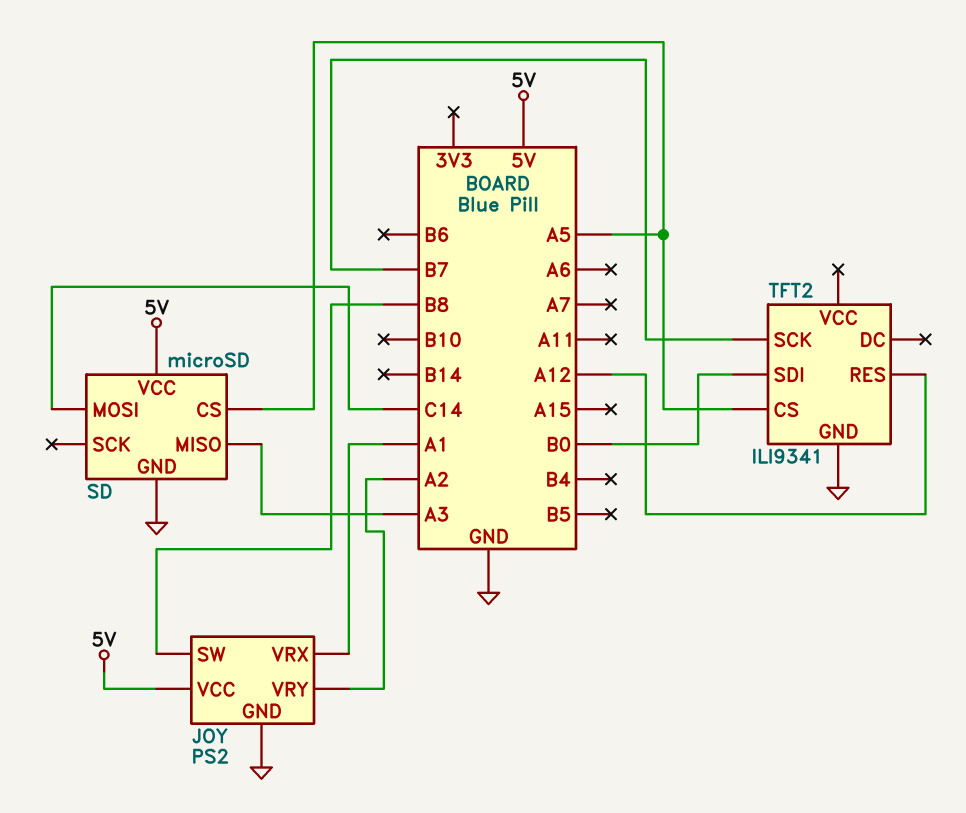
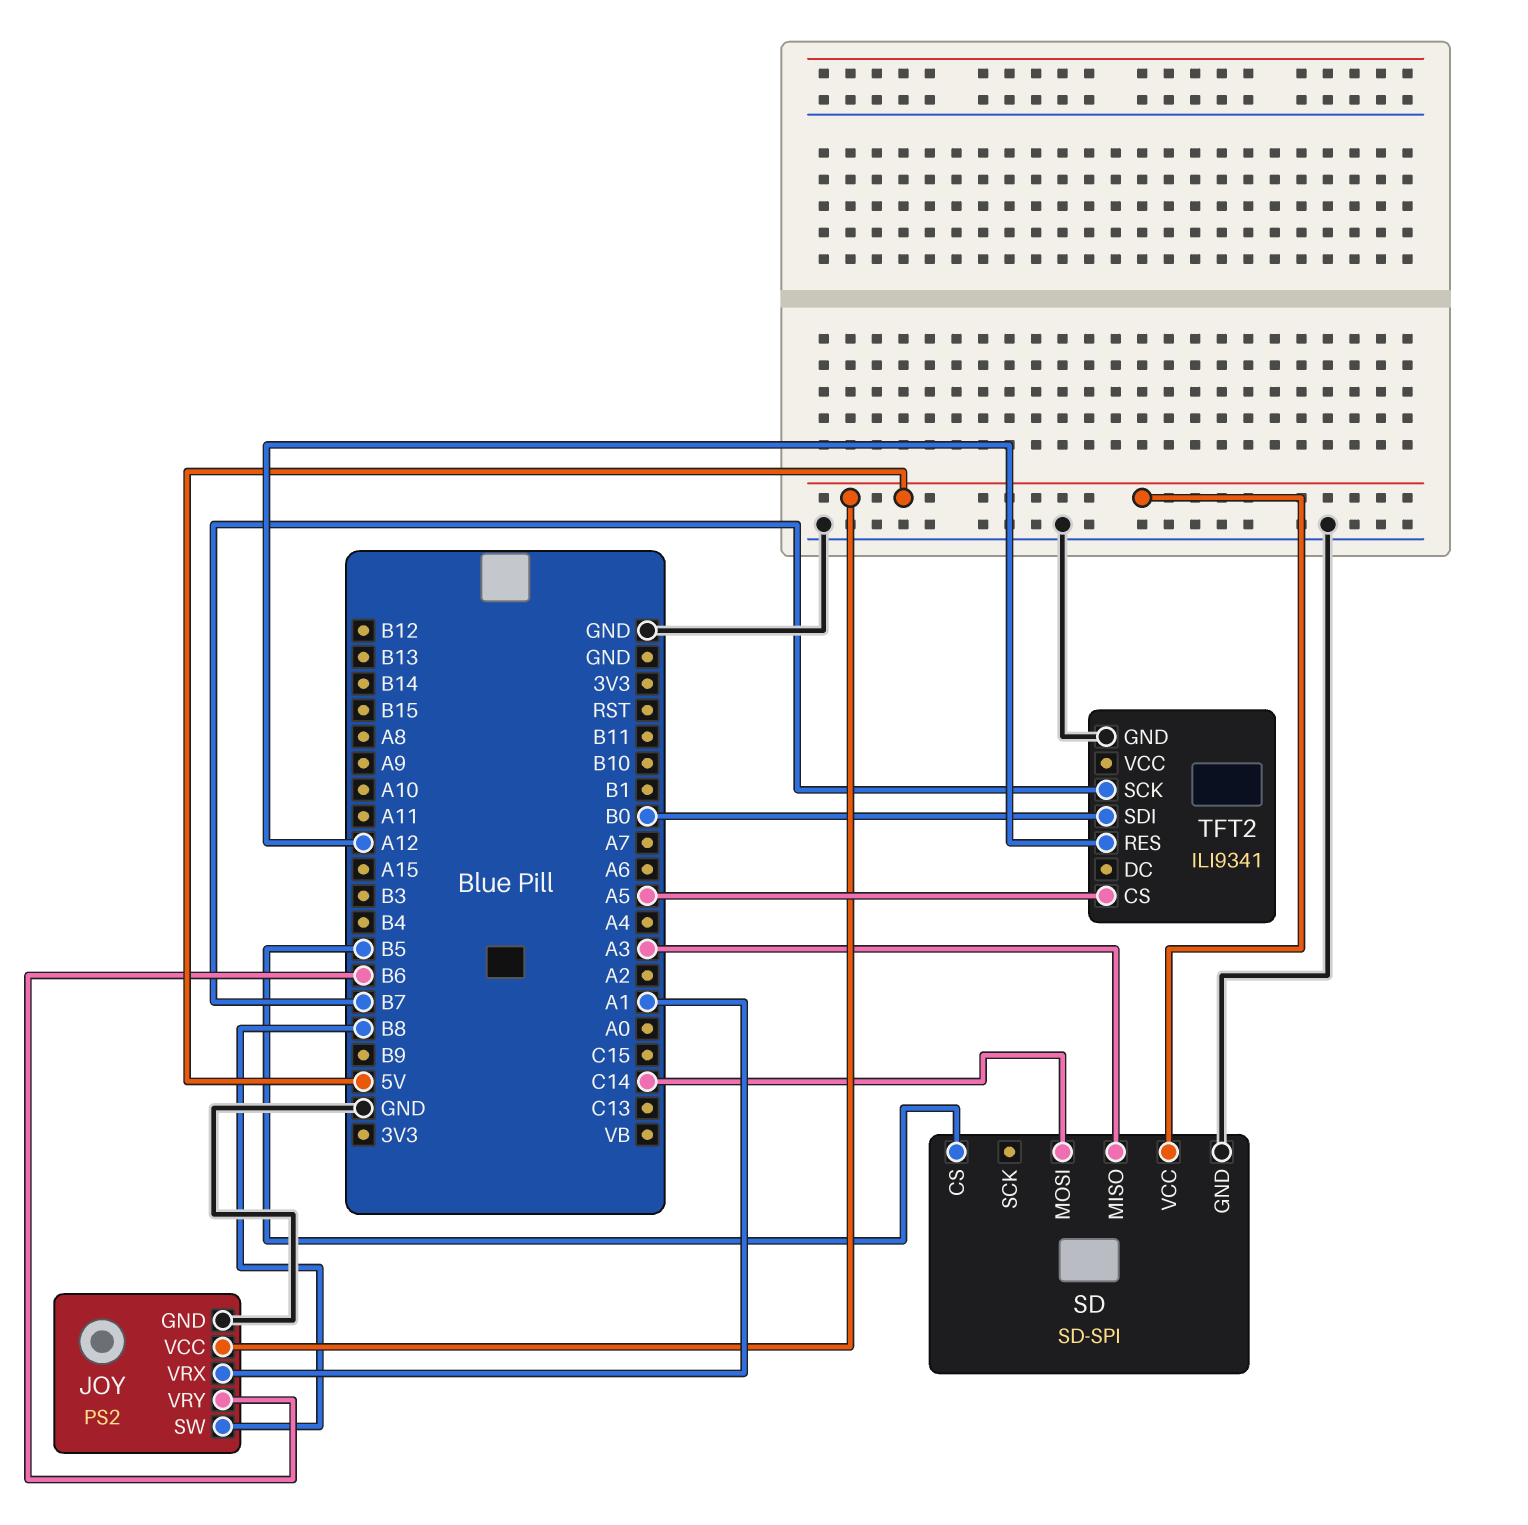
JOY pin VRY: A2 -> B6
SD: microSD -> SD-SPI
SD pin CS: A5 -> B5

